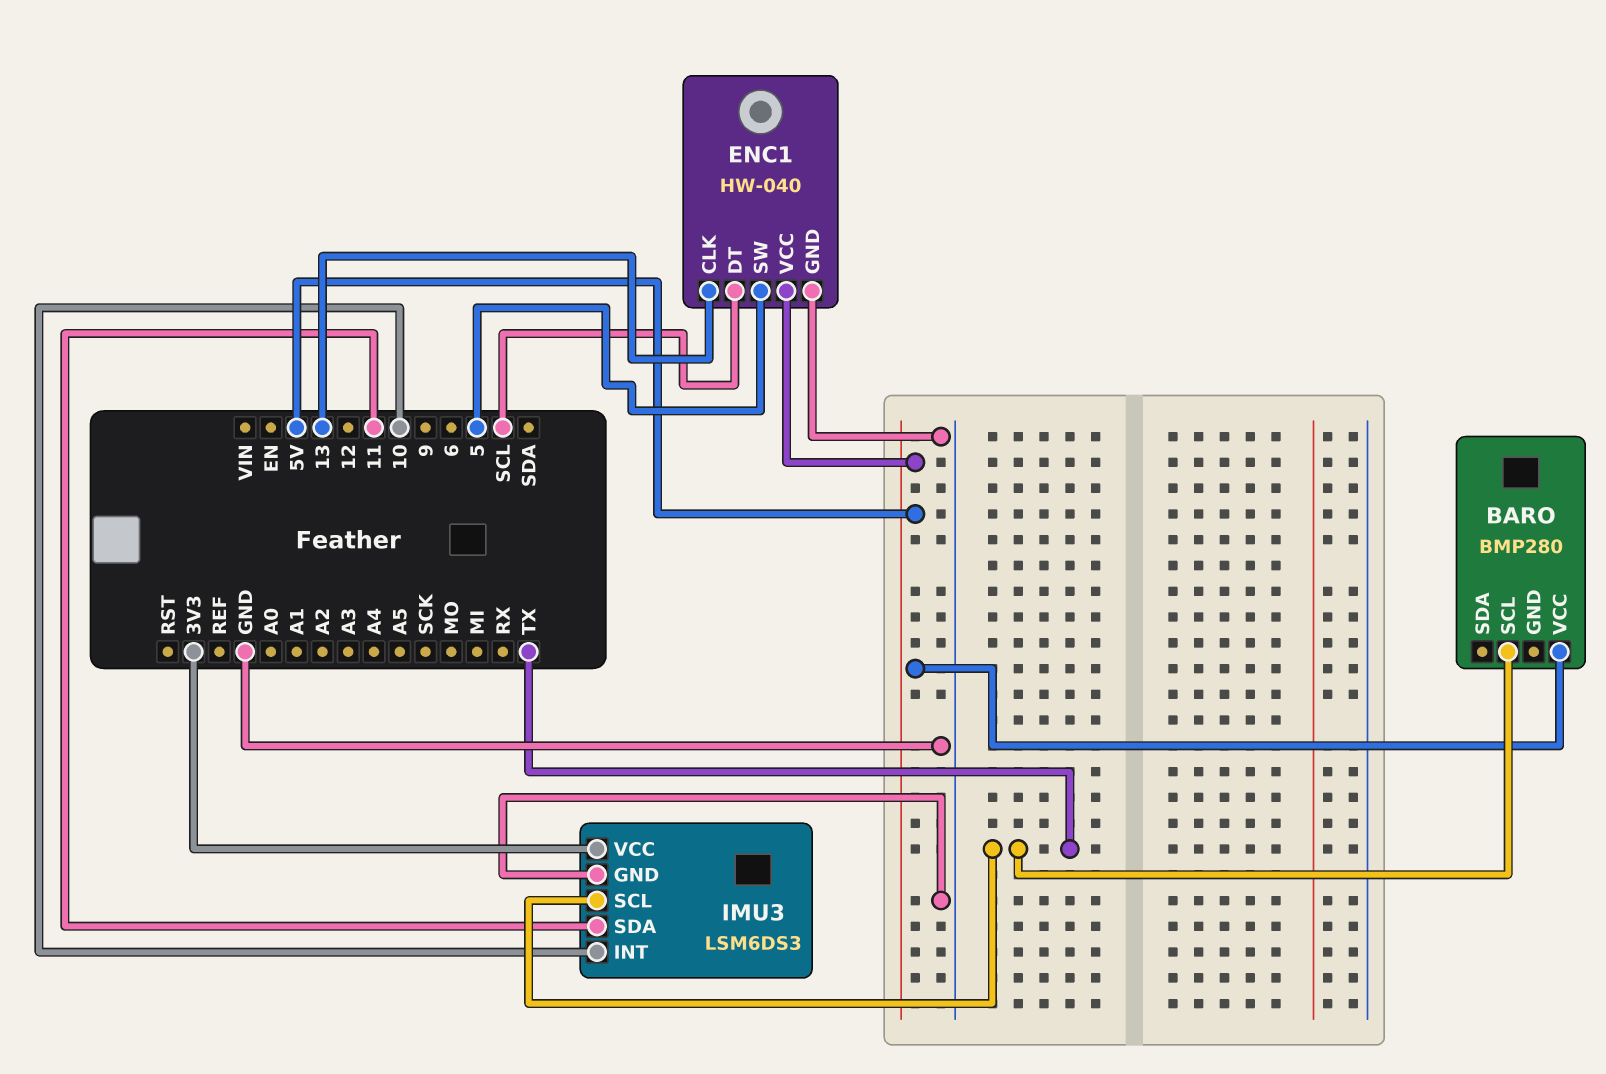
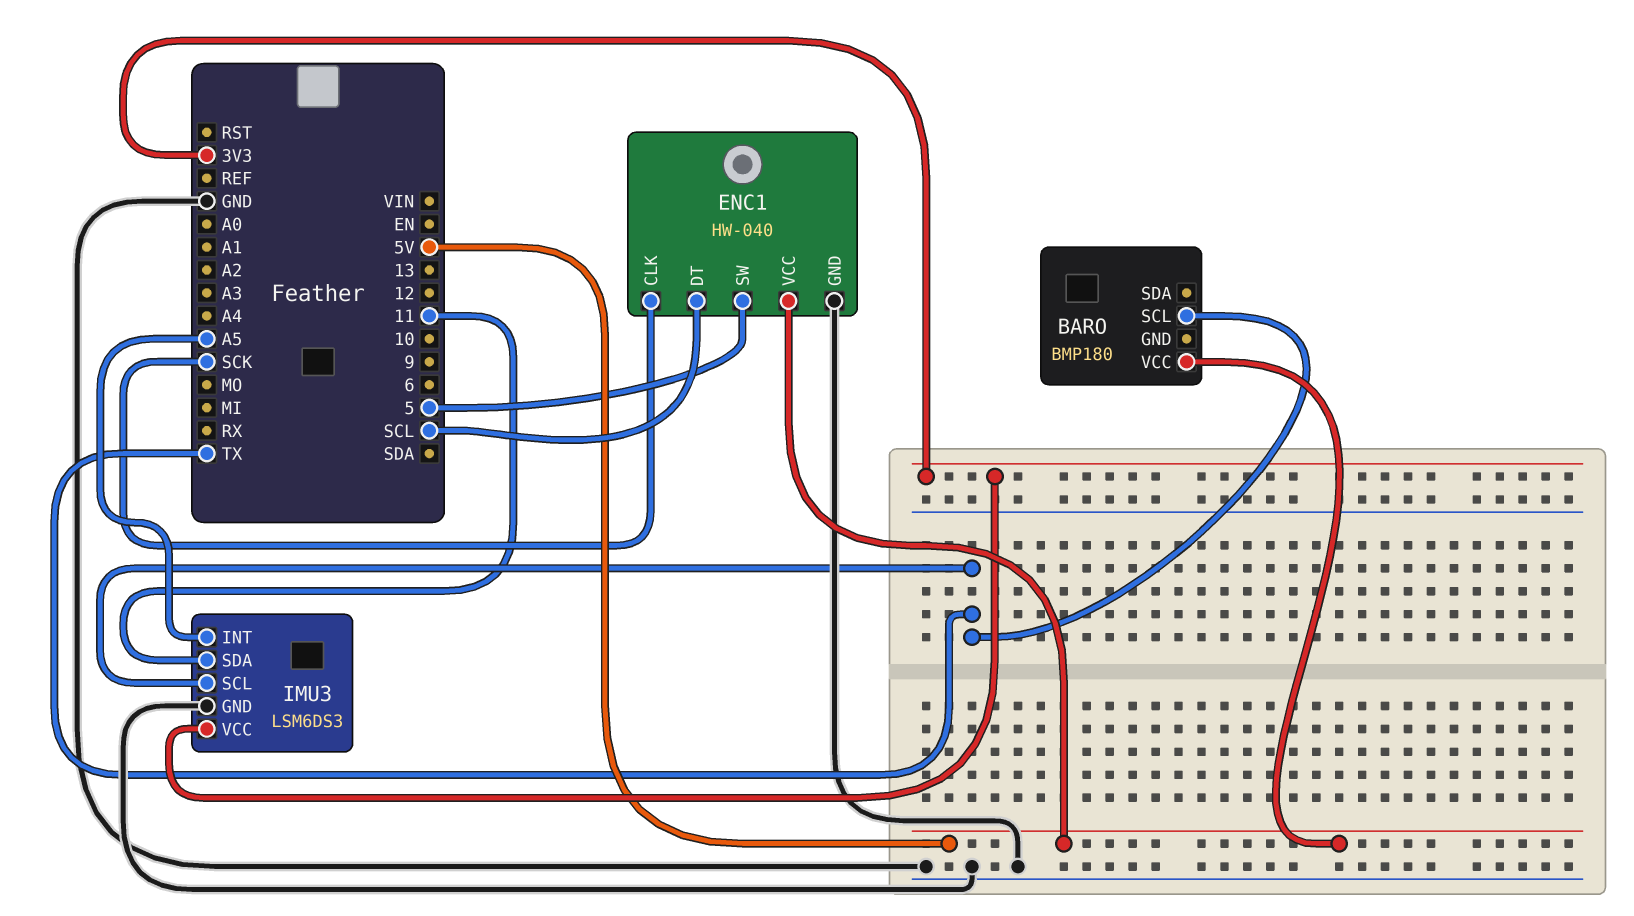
BARO: BMP280 -> BMP180
ENC1 pin CLK: 13 -> SCK
IMU3 pin INT: 10 -> A5

